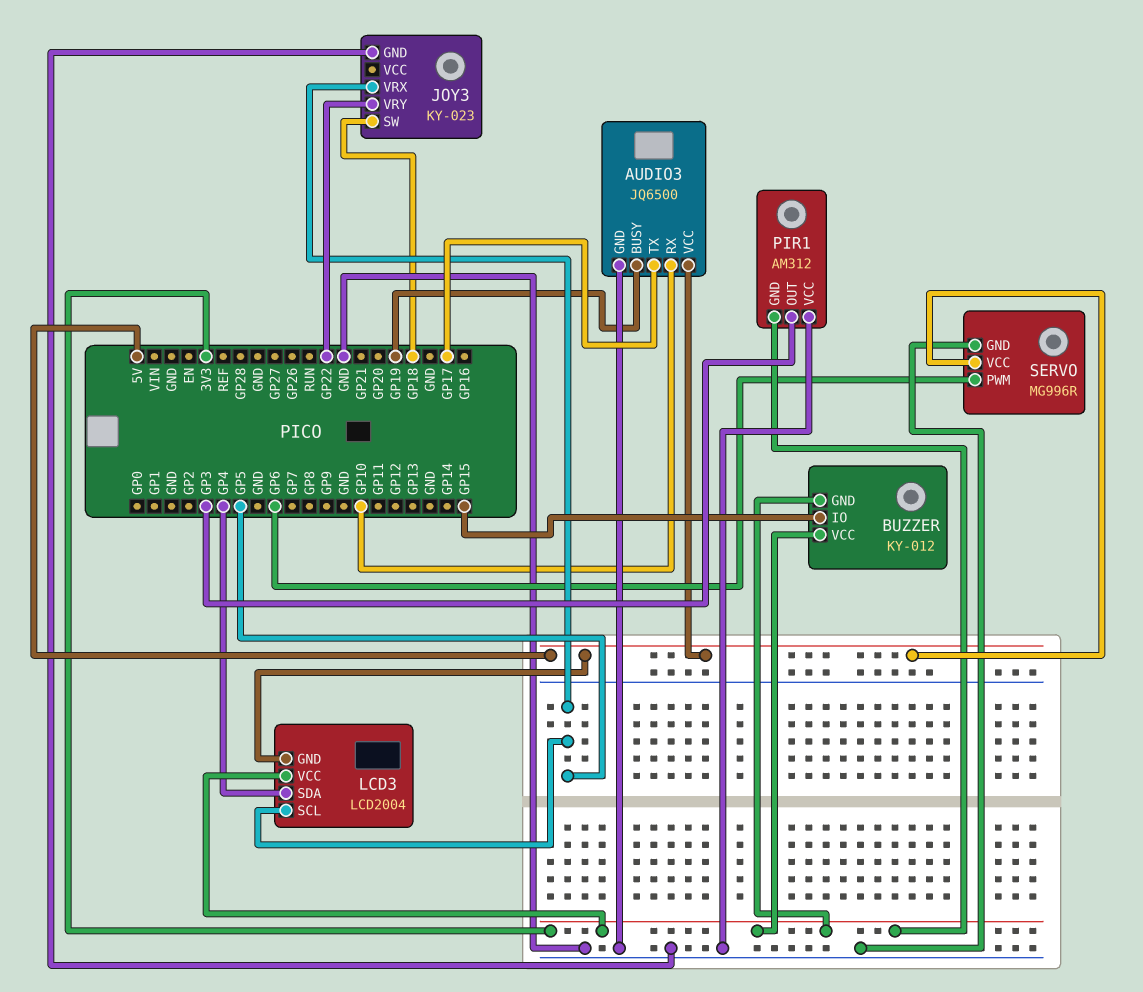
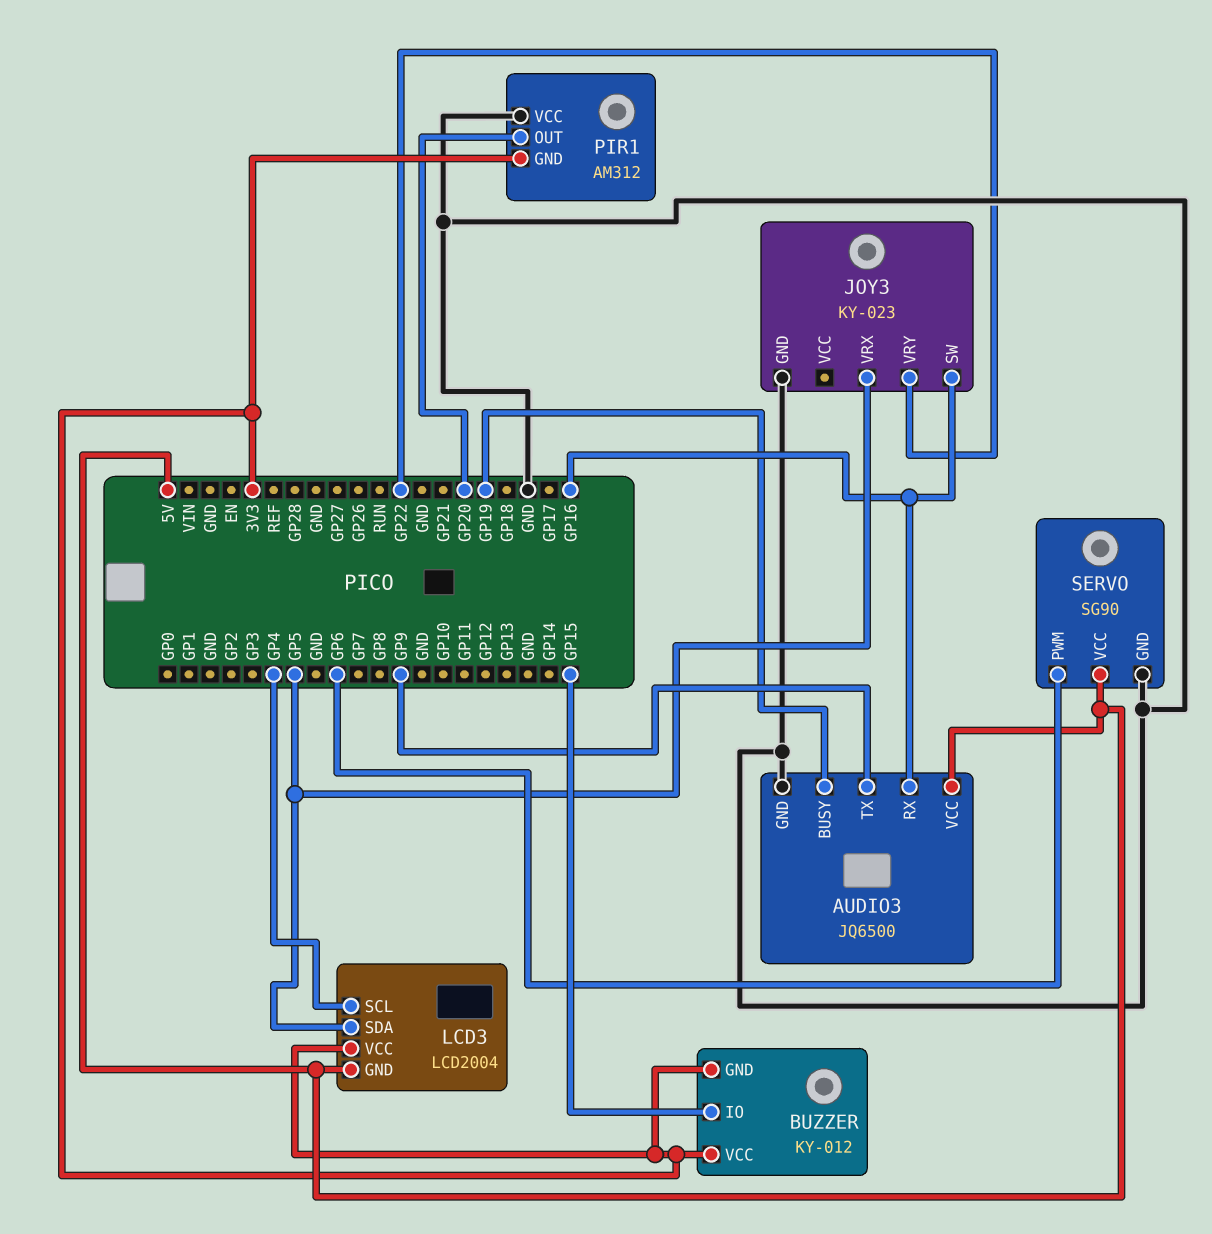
AUDIO3 pin RX: GP10 -> GP16
AUDIO3 pin TX: GP17 -> GP9
JOY3 pin SW: GP18 -> GP16
LCD3 pin SCL: GP5 -> GP4
LCD3 pin SDA: GP4 -> GP5
PIR1 pin OUT: GP3 -> GP20
SERVO: MG996R -> SG90

